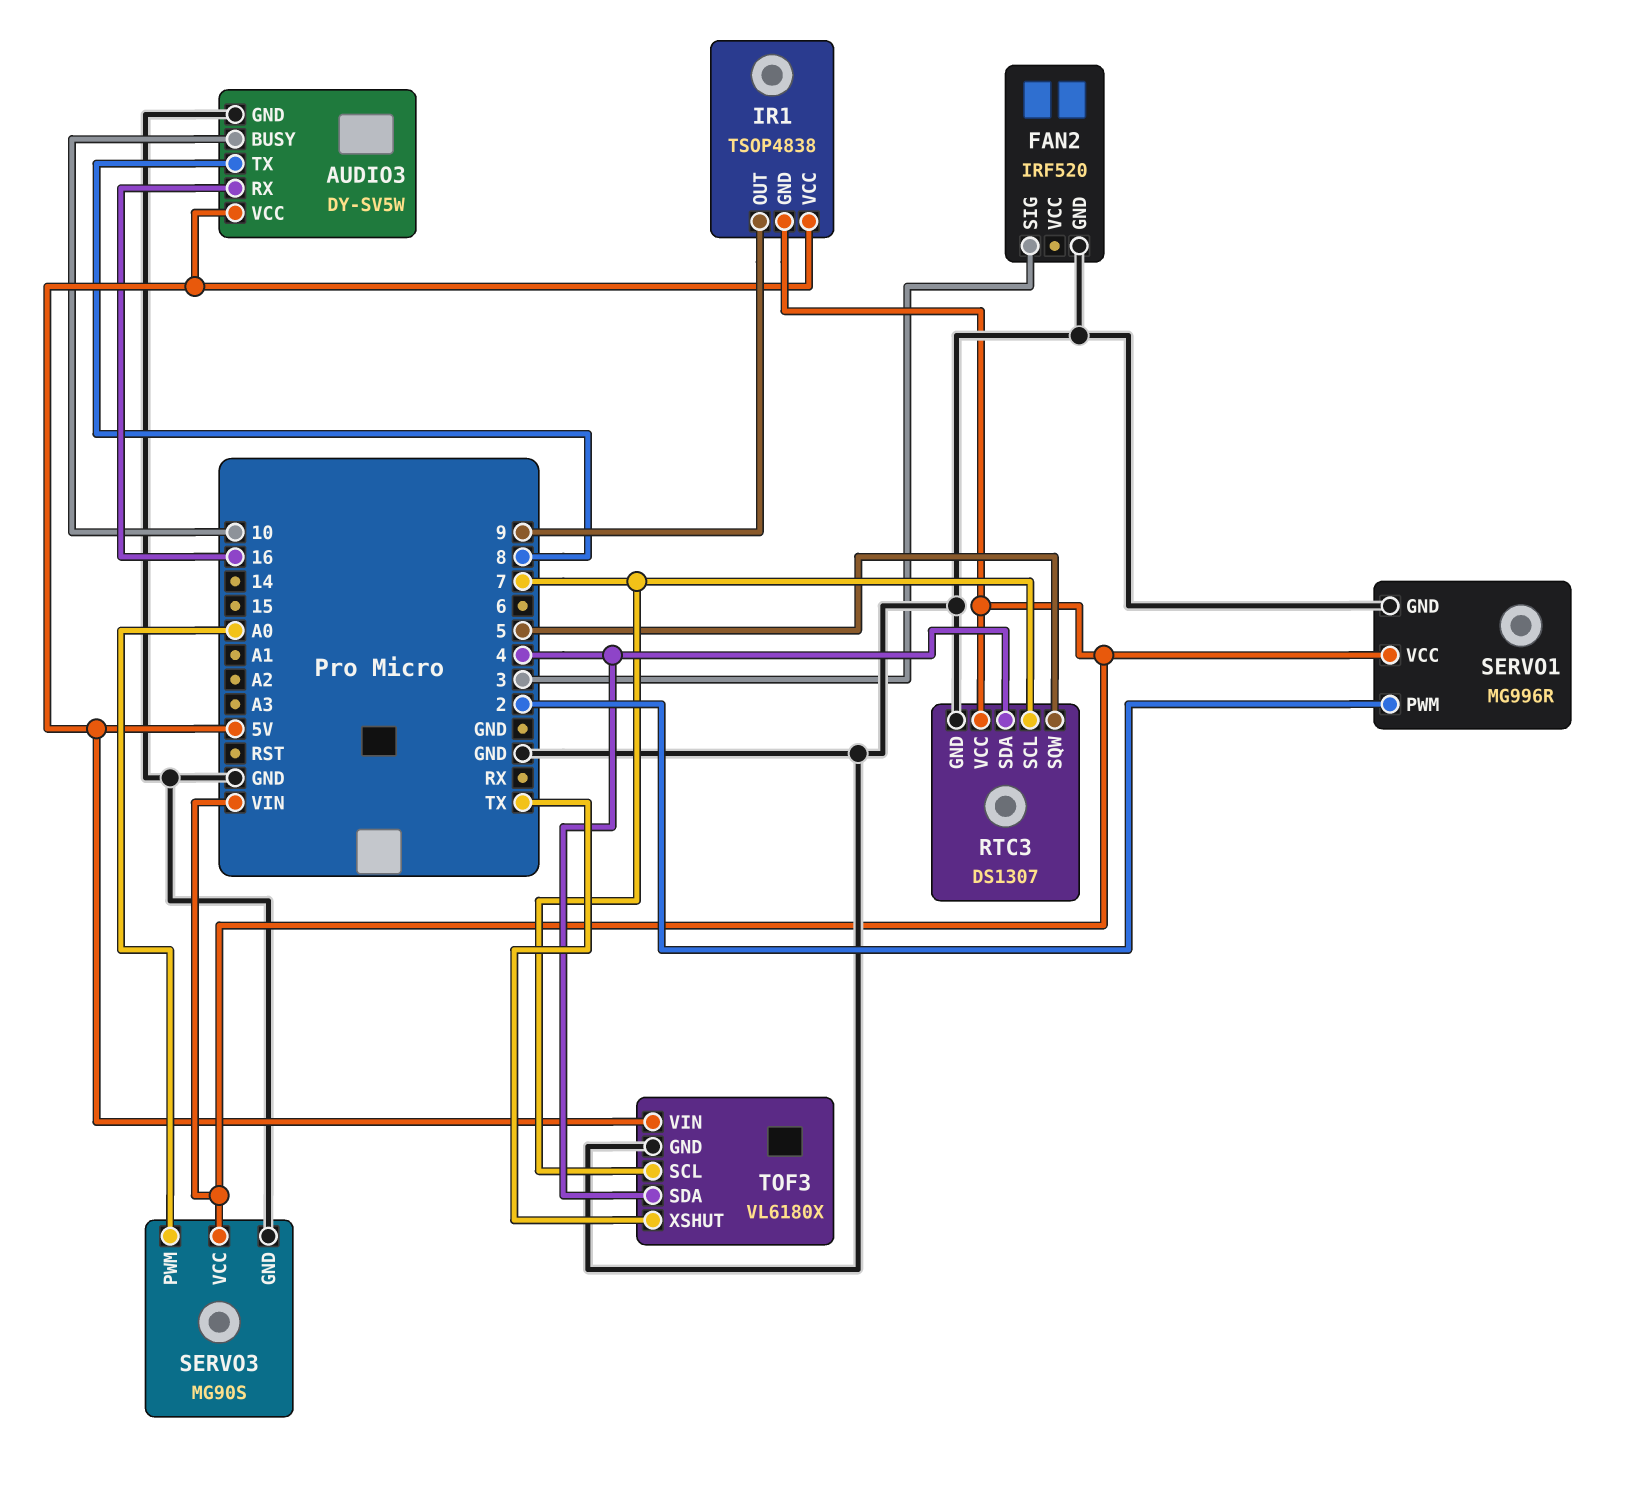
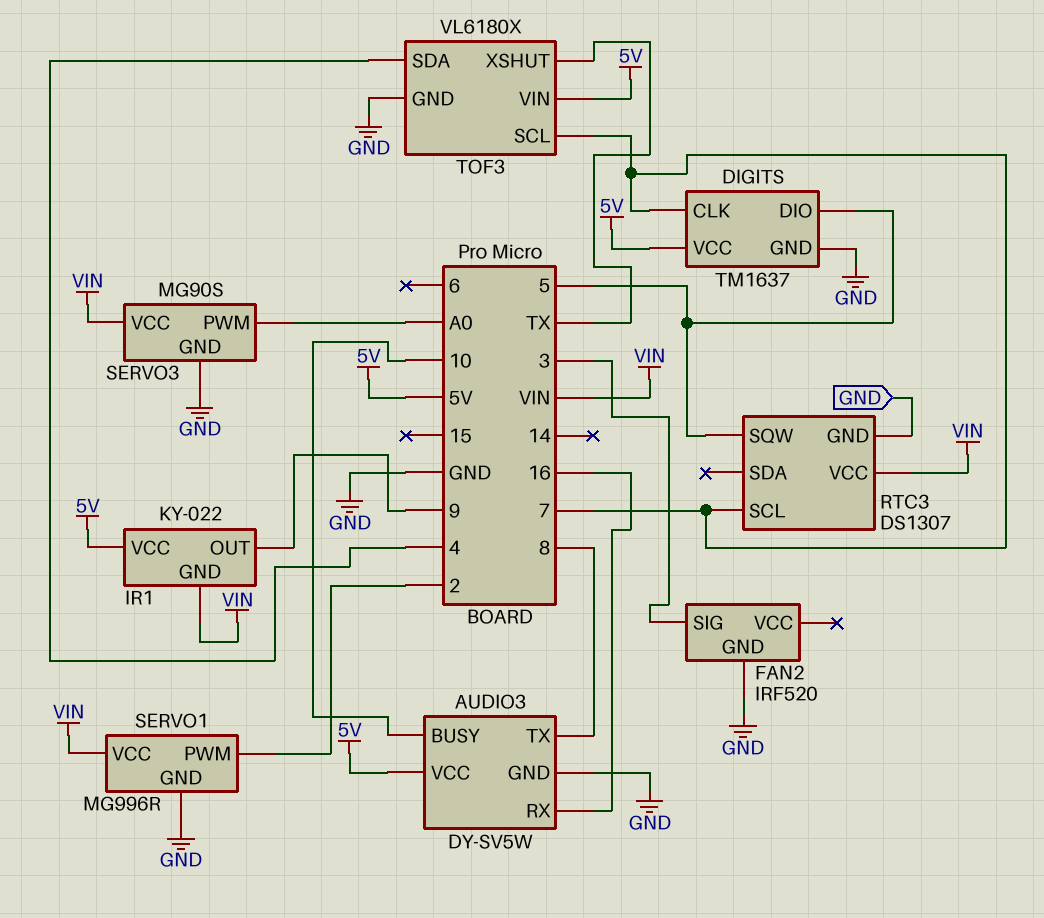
DIGITS: none -> TM1637
DIGITS pin CLK: none -> 7
DIGITS pin DIO: none -> 5
DIGITS pin GND: none -> GND
DIGITS pin VCC: none -> 5V
IR1: TSOP4838 -> KY-022
RTC3 pin SDA: 4 -> none

